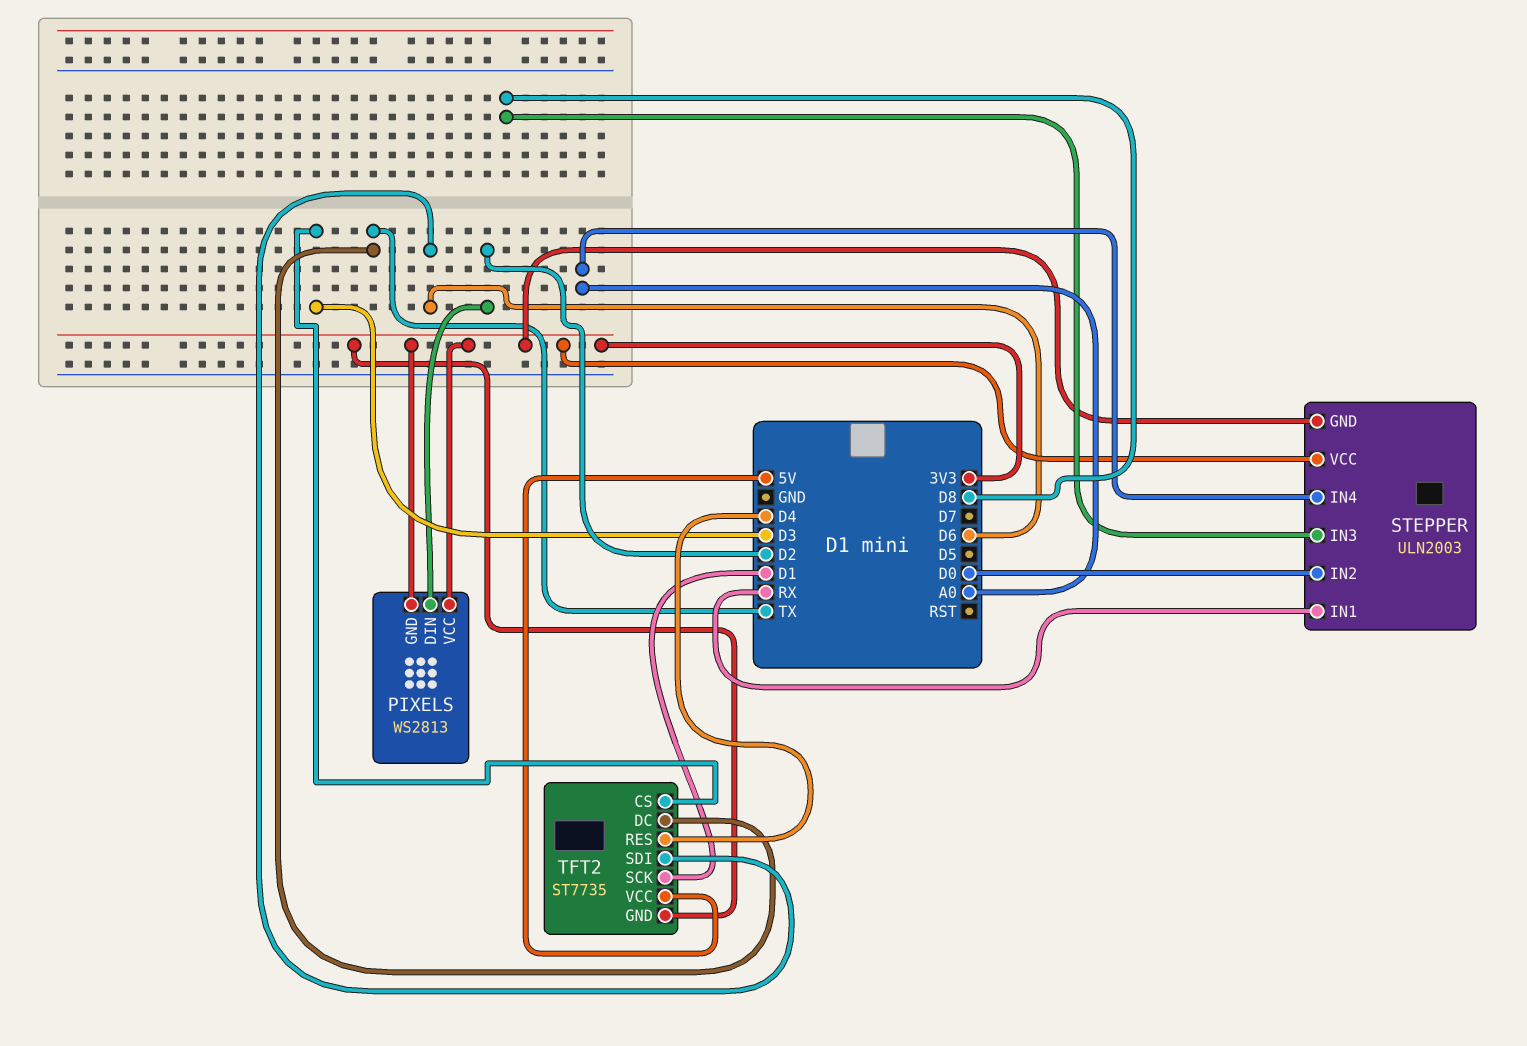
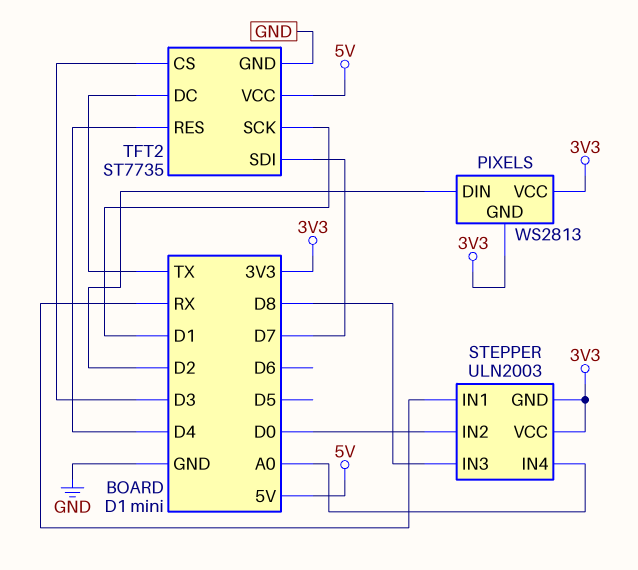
TFT2 pin GND: 3V3 -> GND
TFT2 pin SDI: D6 -> D7

